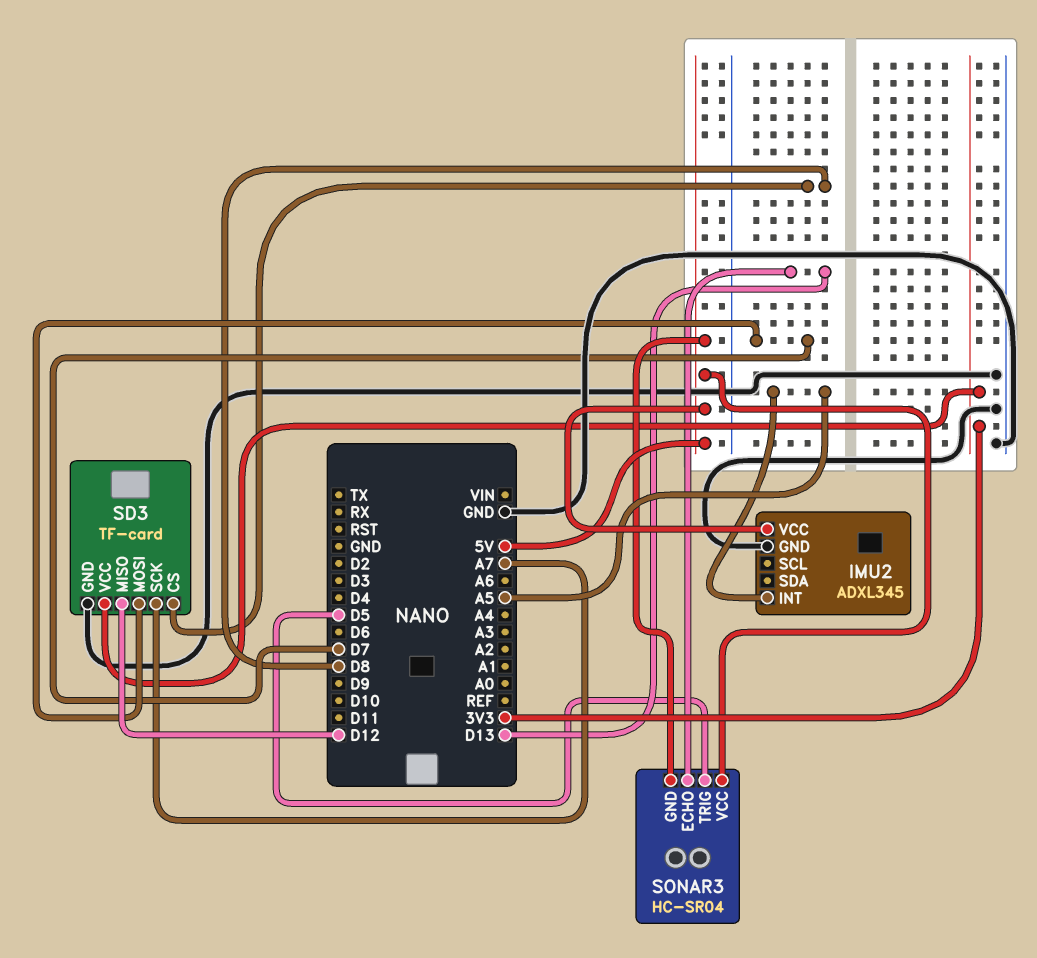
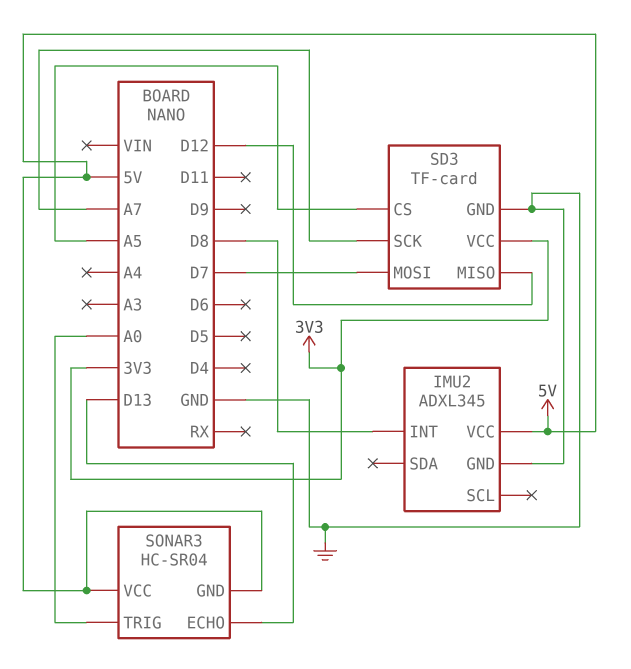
IMU2 pin INT: A5 -> D8
SD3 pin CS: D8 -> A5
SONAR3 pin TRIG: D5 -> A0

